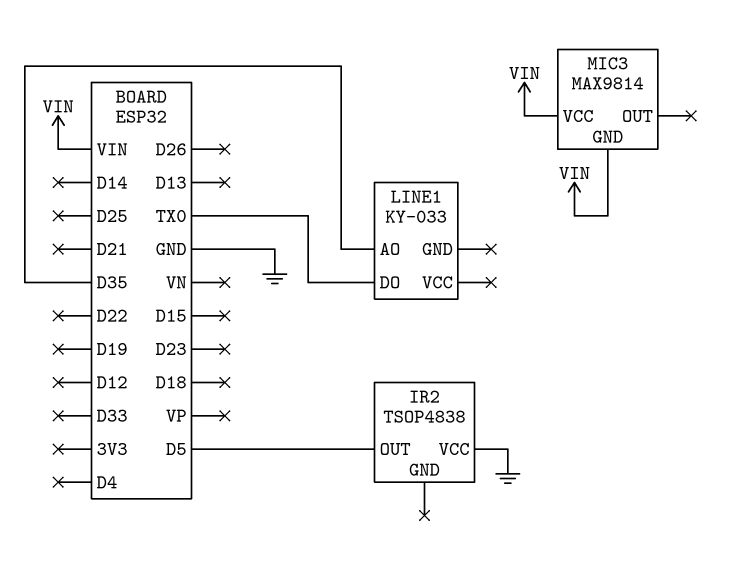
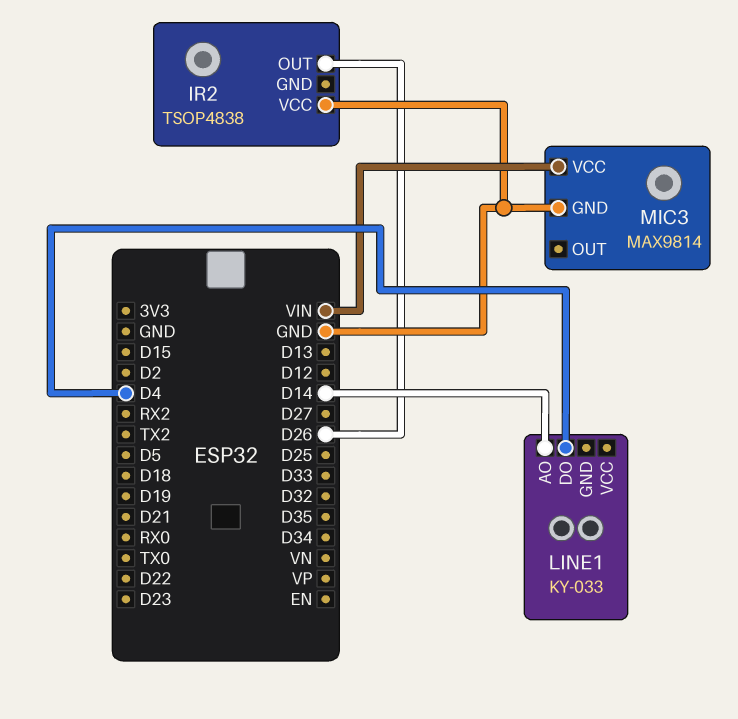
IR2 pin OUT: D5 -> D26
LINE1 pin AO: D35 -> D14
LINE1 pin DO: TX0 -> D4
MIC3 pin GND: VIN -> GND

